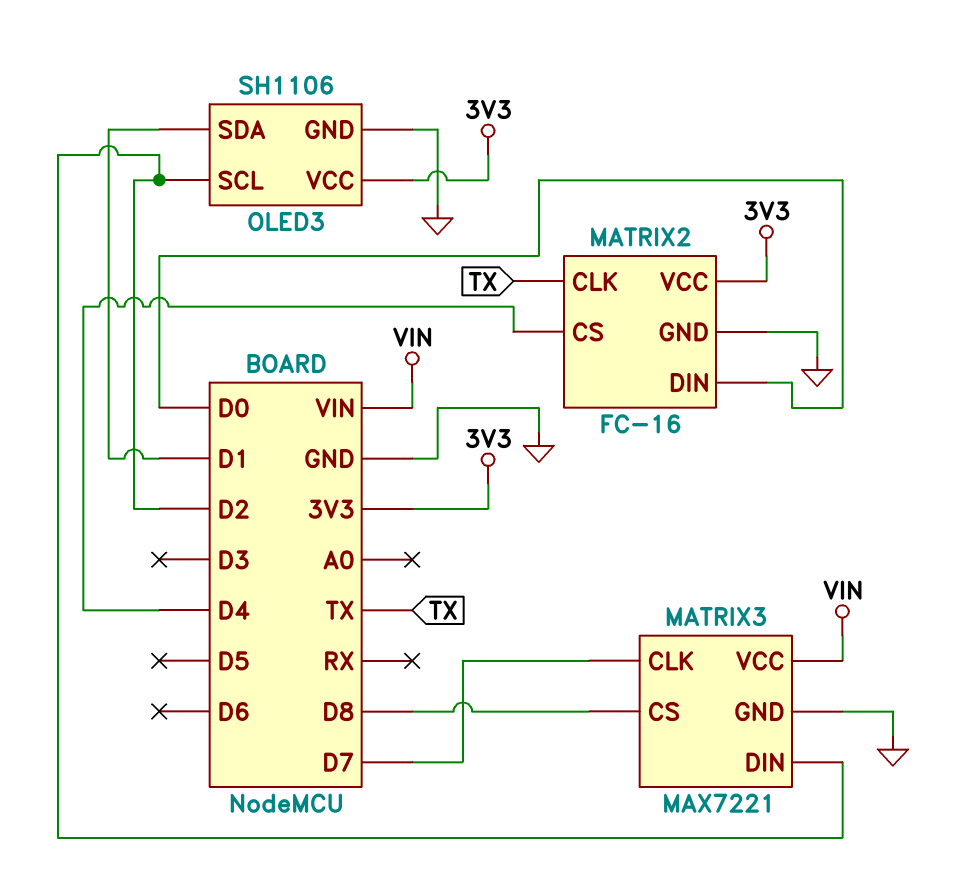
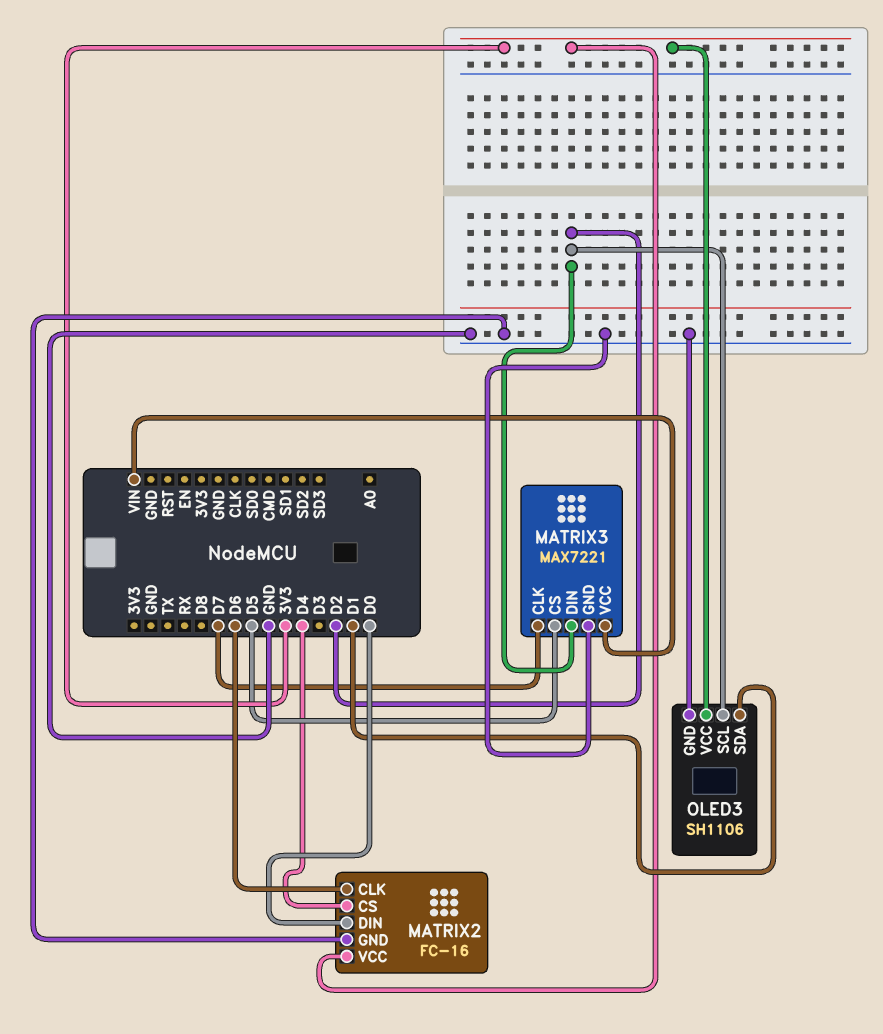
MATRIX2 pin CLK: TX -> D6
MATRIX3 pin CS: D8 -> D5

